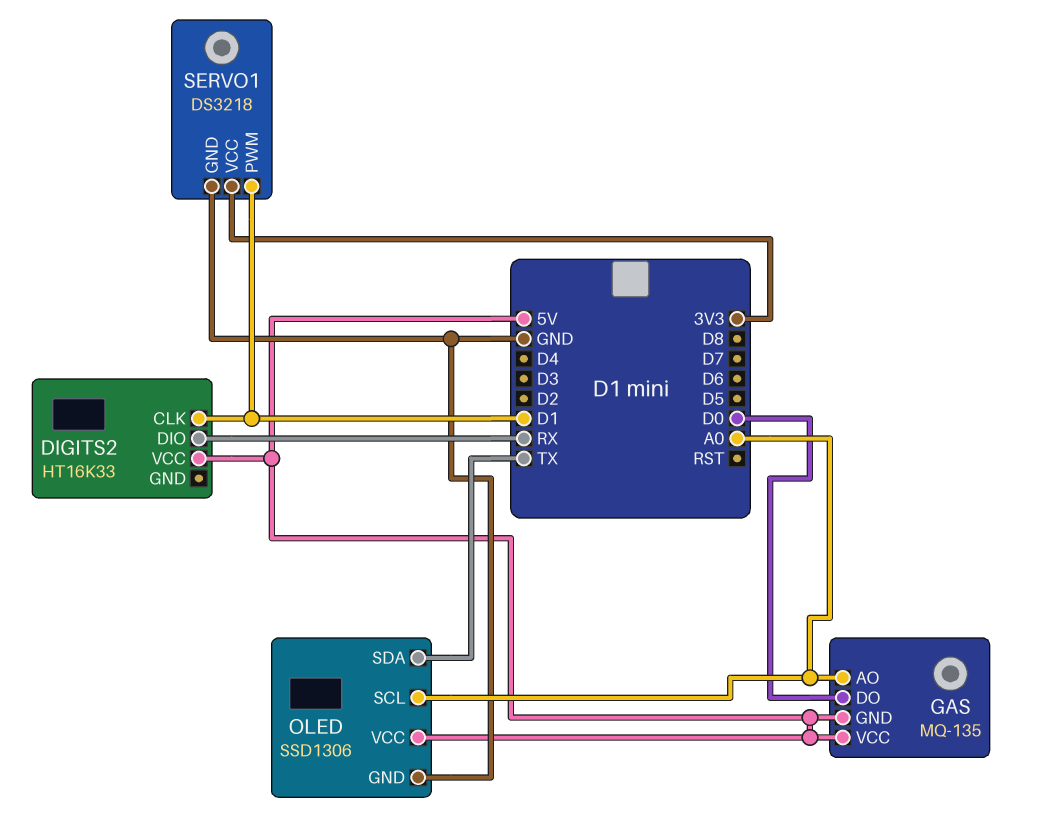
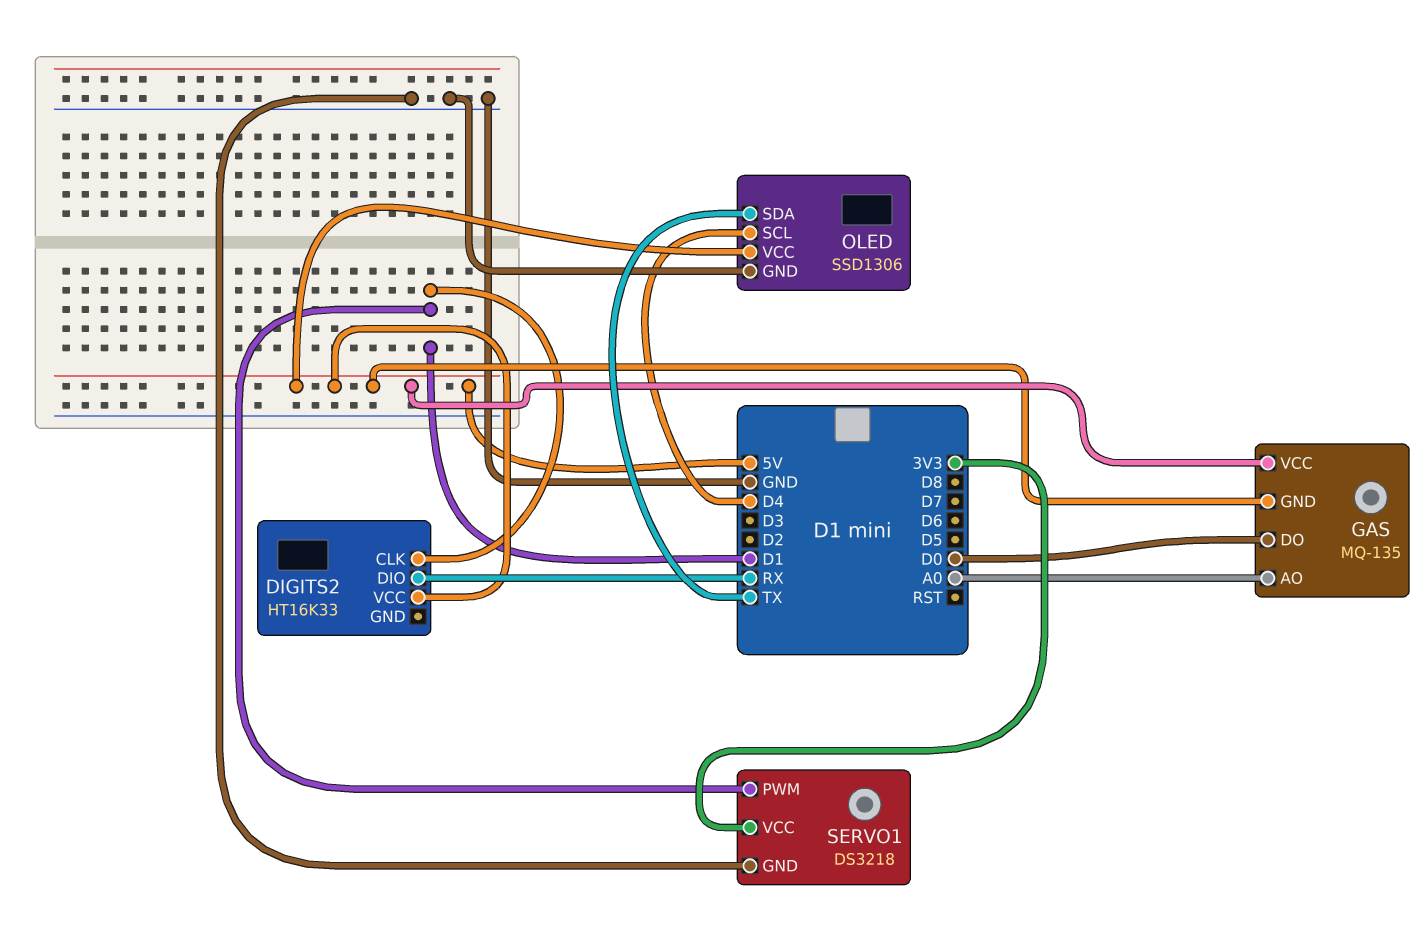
OLED pin SCL: A0 -> D4

